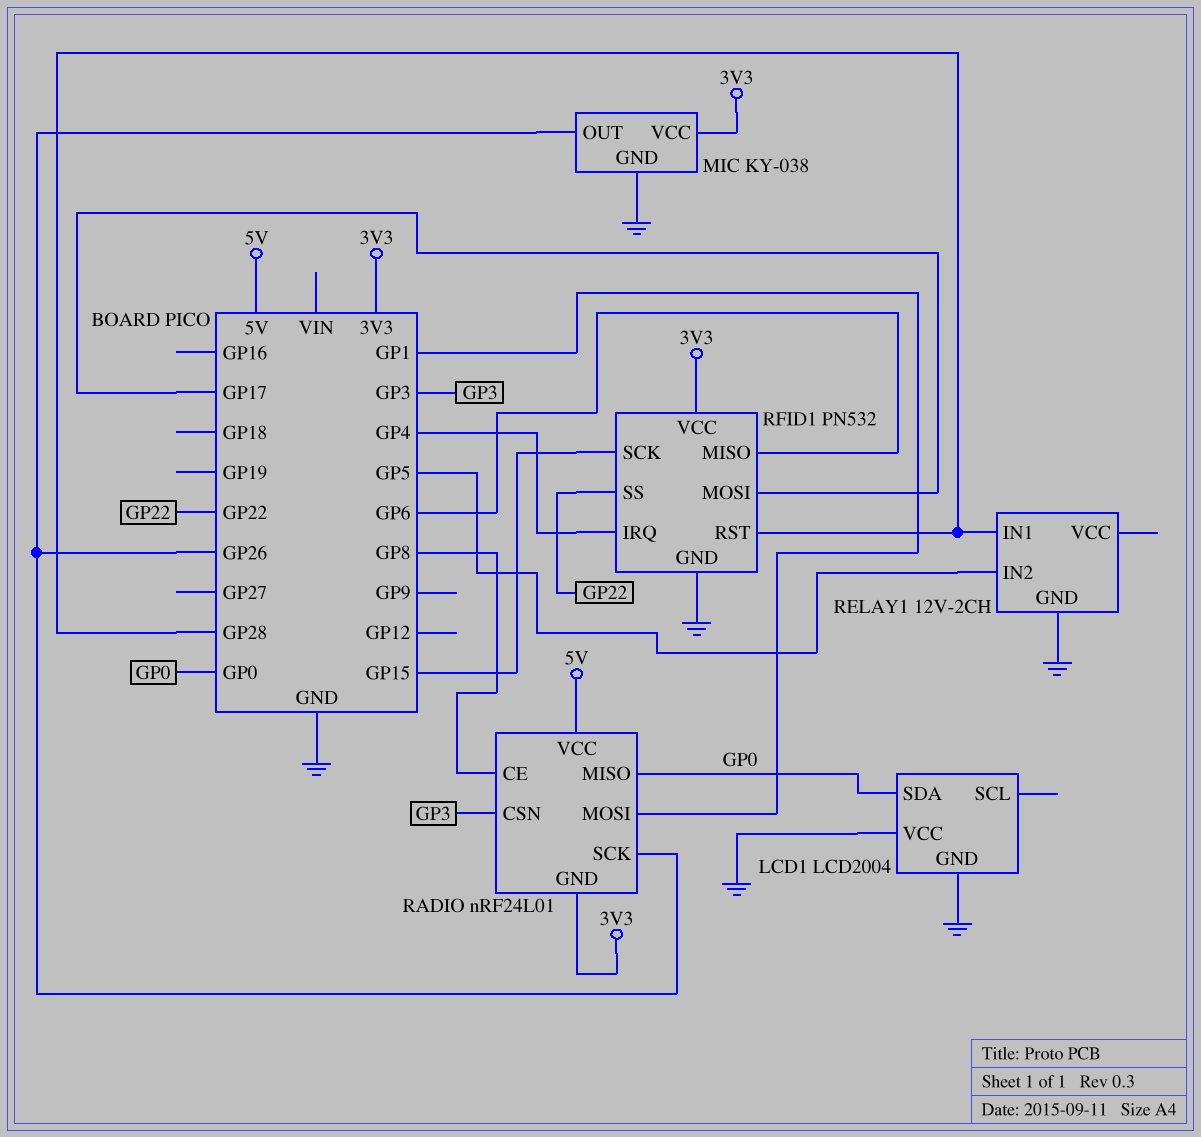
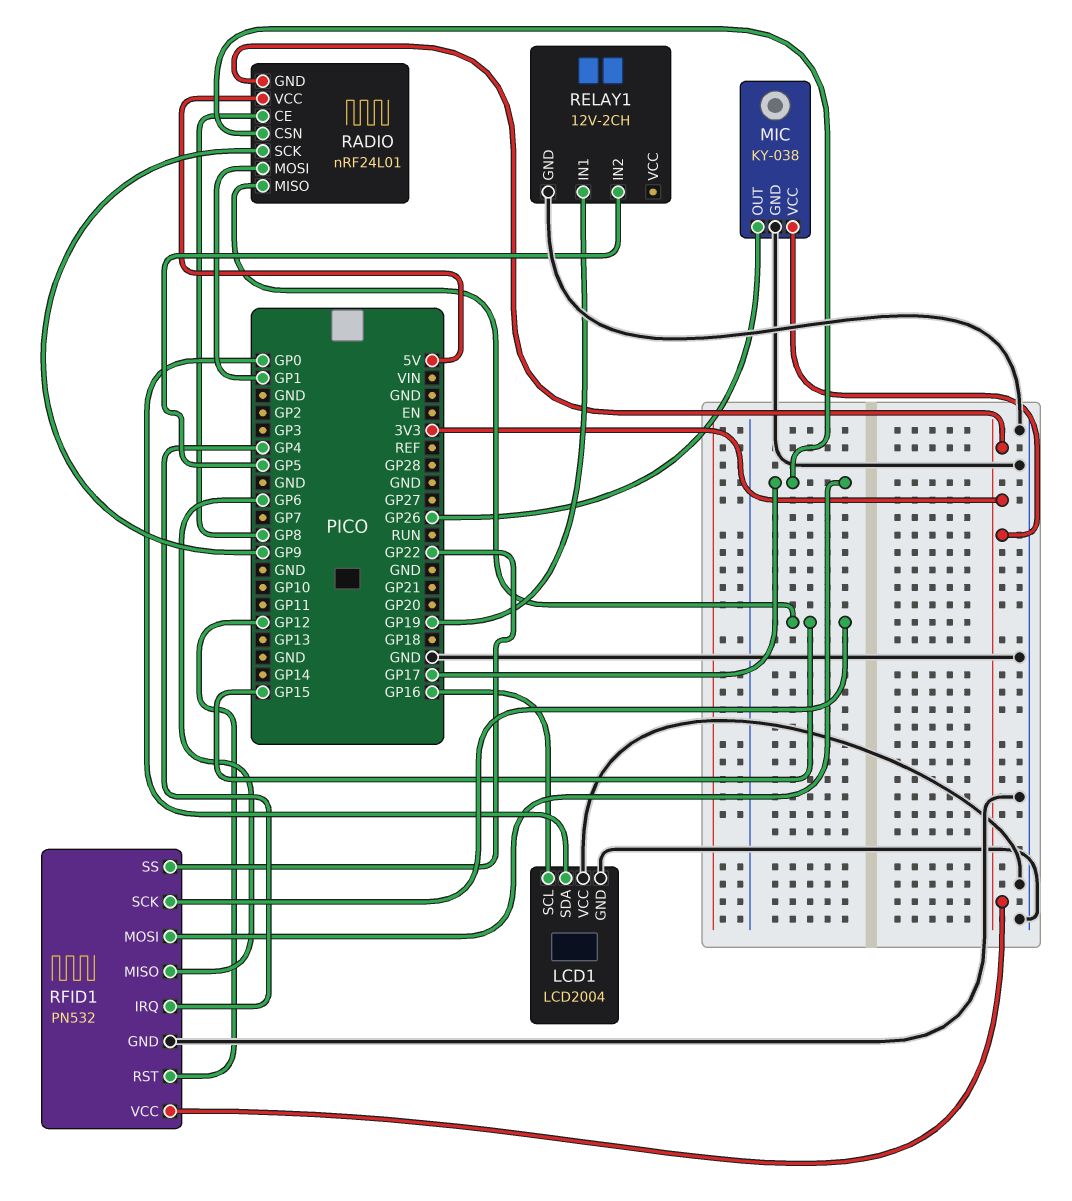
LCD1 pin SCL: none -> GP16
RADIO pin CSN: GP3 -> GP17
RADIO pin MISO: GP0 -> GP15
RADIO pin SCK: GP26 -> GP9
RELAY1 pin IN1: GP28 -> GP19
RFID1 pin RST: GP28 -> GP12

